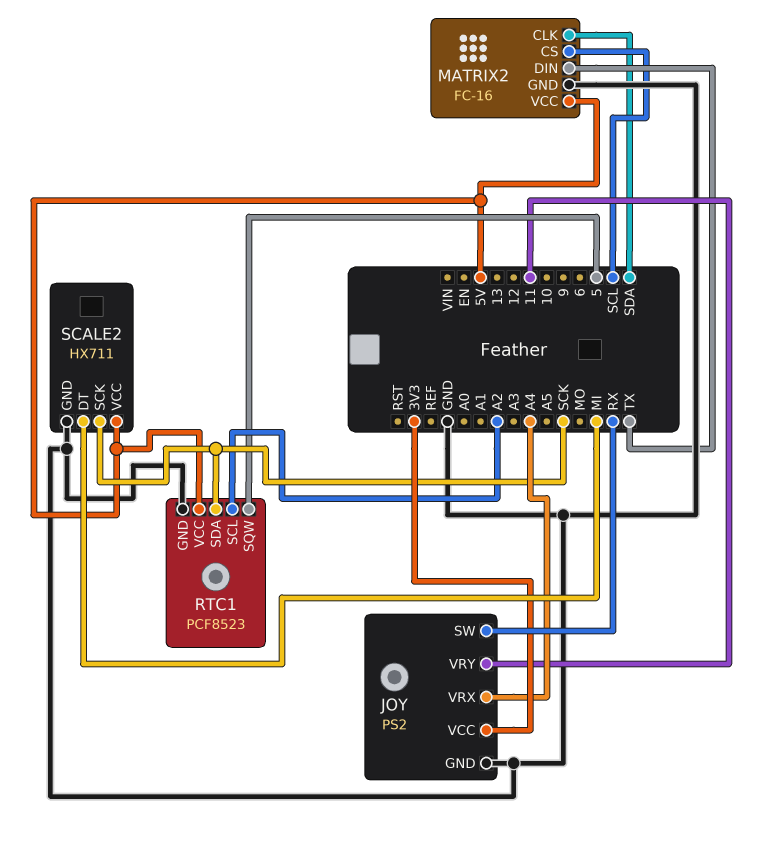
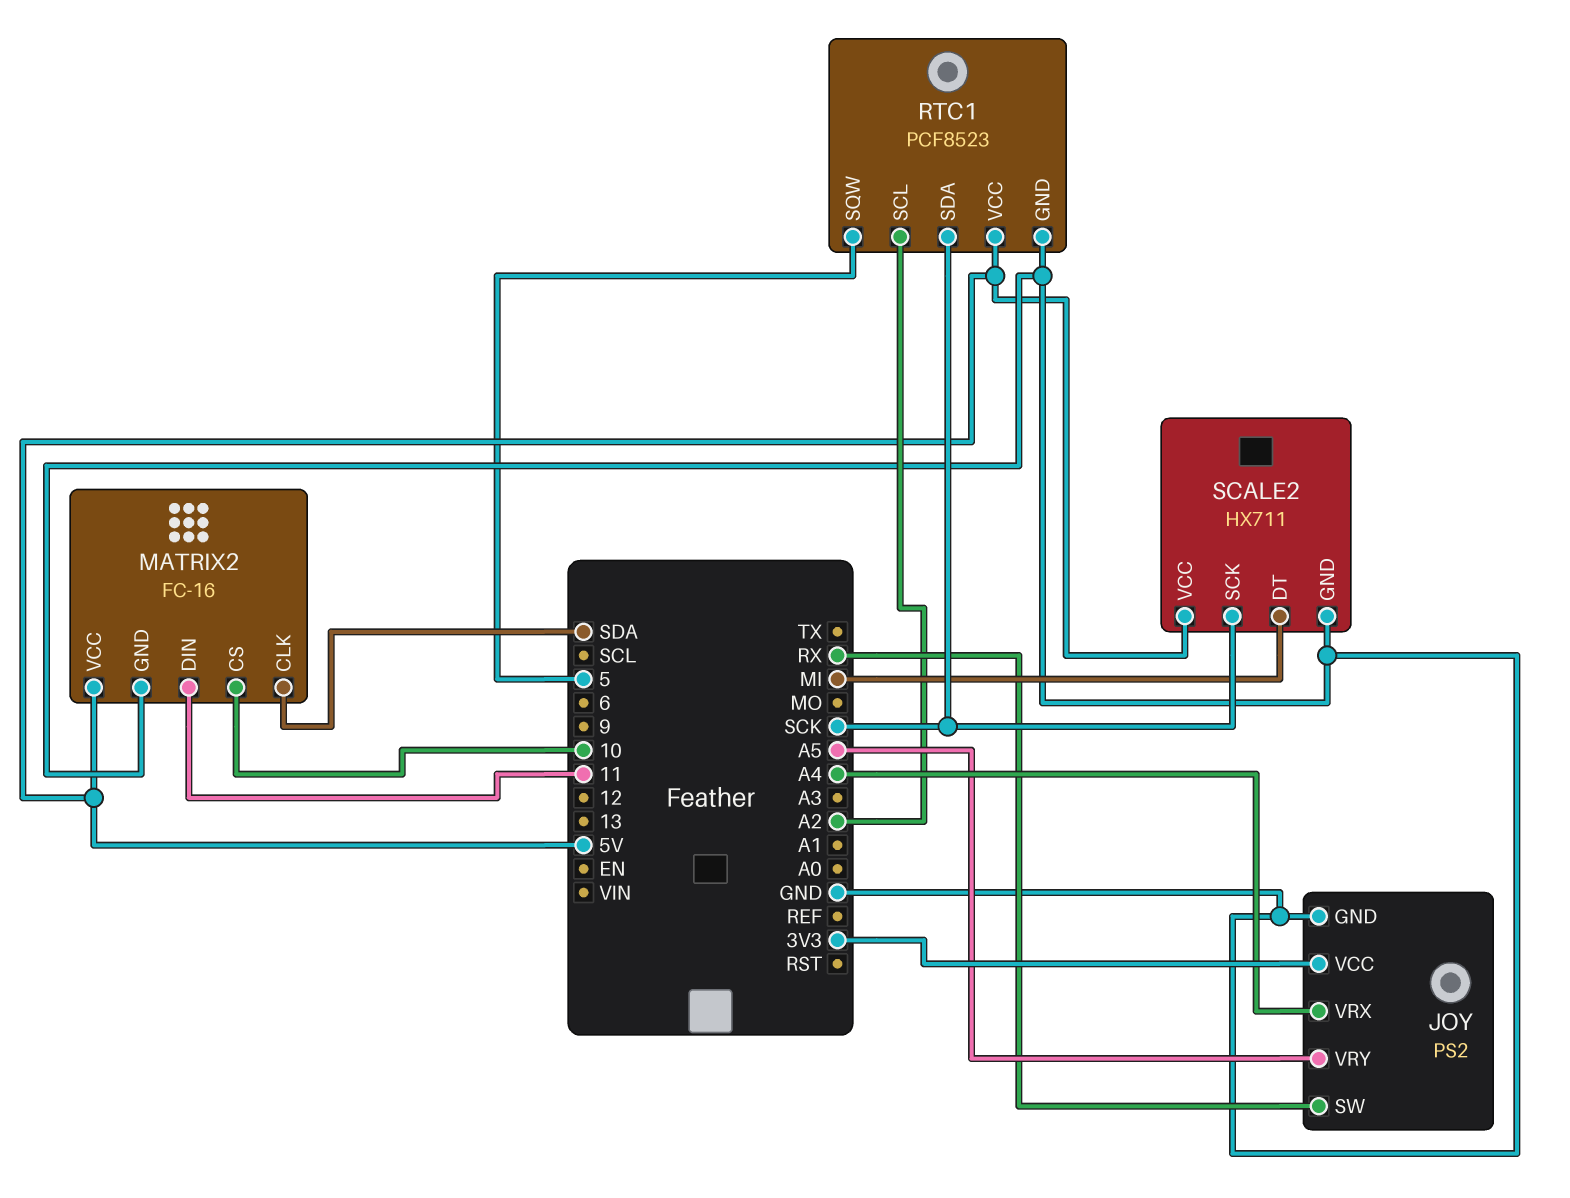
JOY pin VRY: 11 -> A5
MATRIX2 pin CS: SCL -> 10
MATRIX2 pin DIN: TX -> 11

